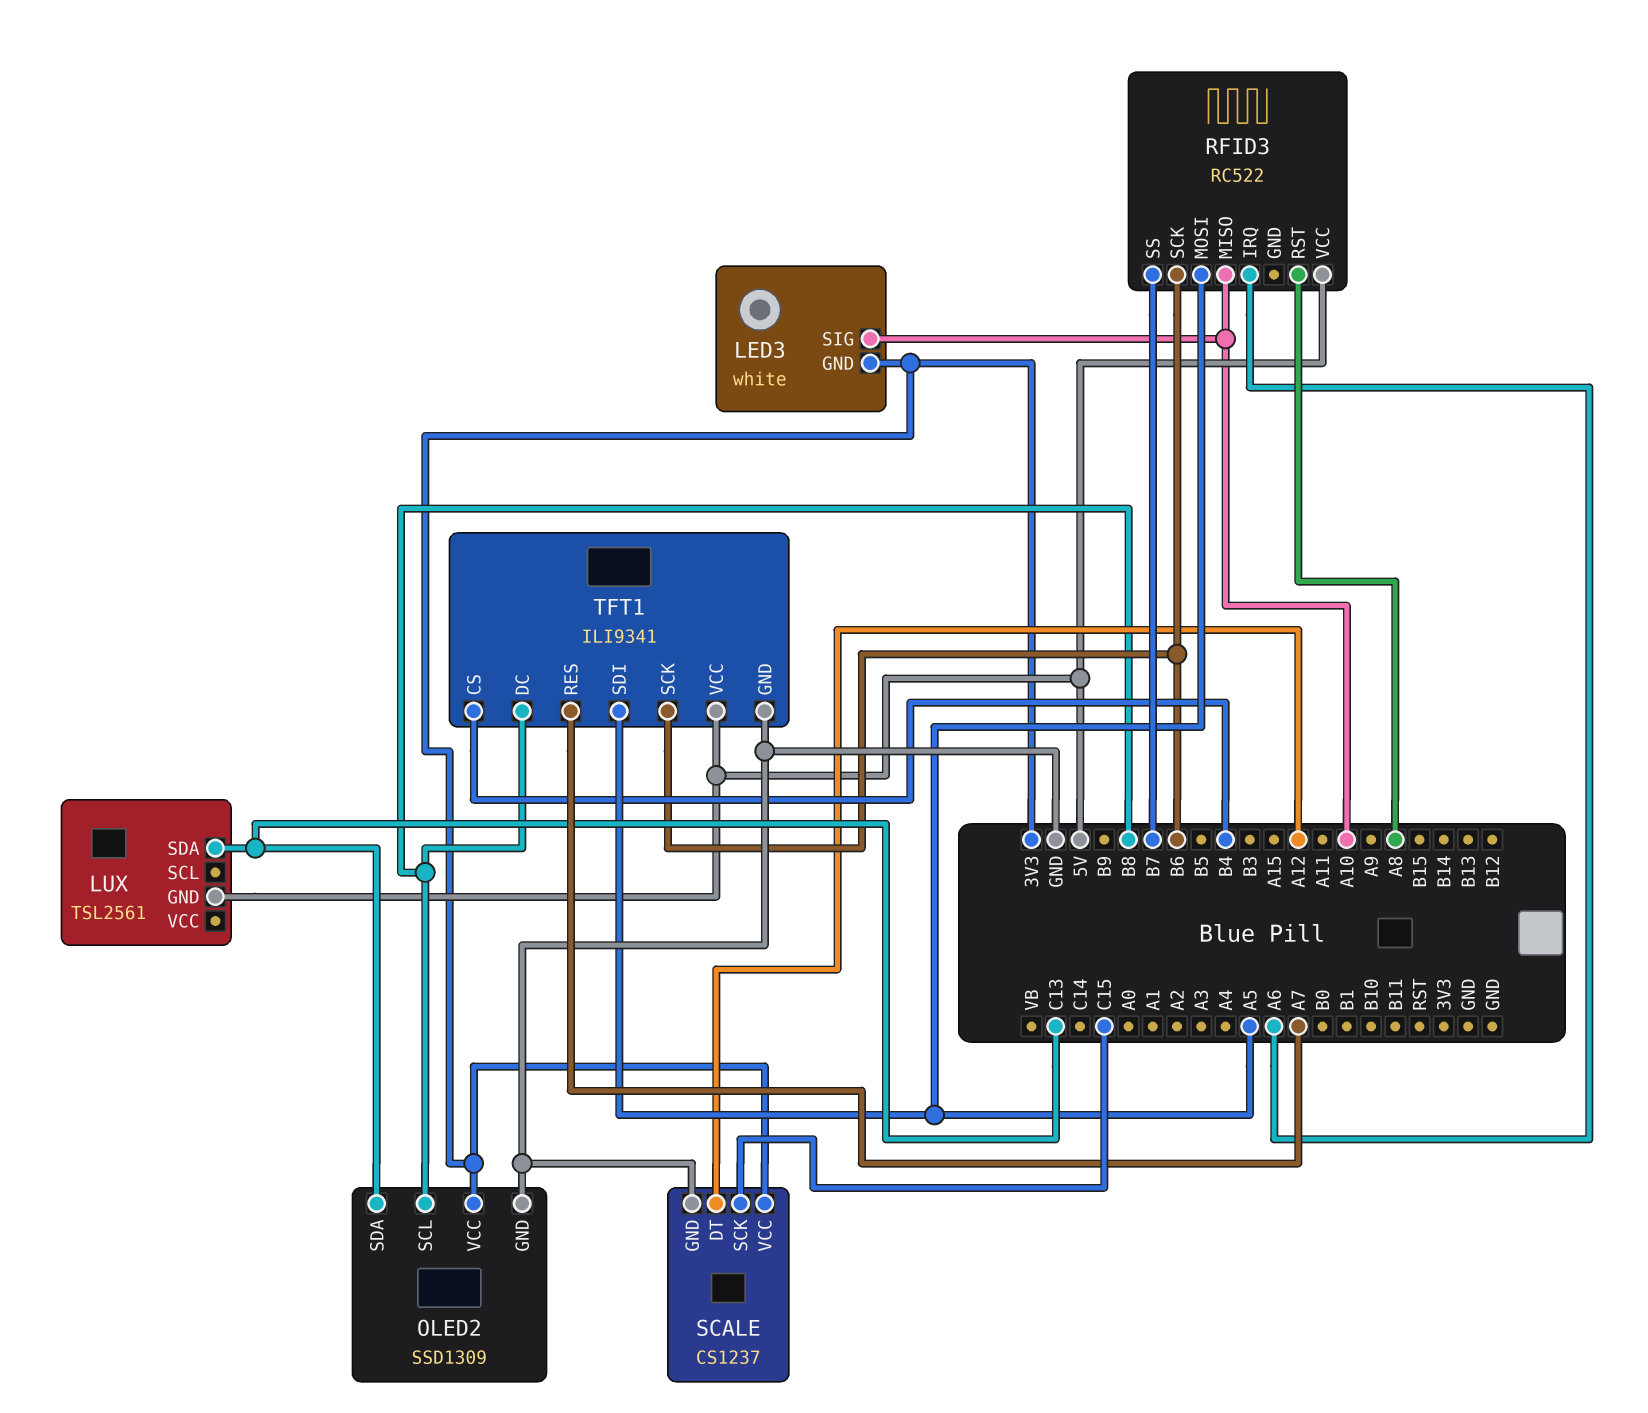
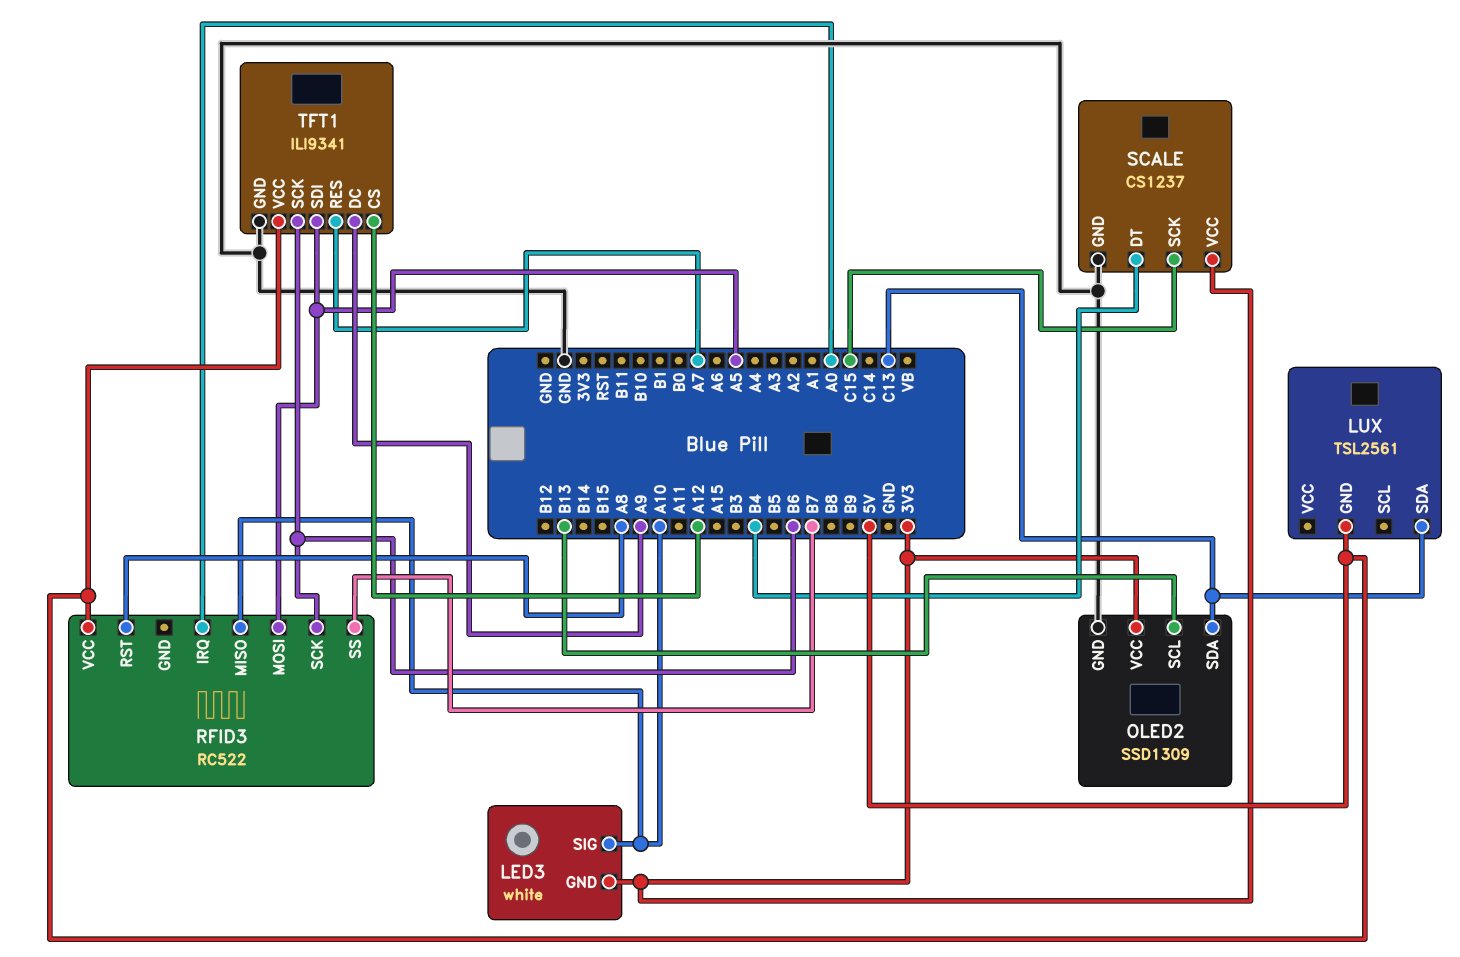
OLED2 pin SCL: B8 -> B13
RFID3 pin IRQ: A6 -> A0
SCALE pin DT: A12 -> B4
TFT1 pin CS: B4 -> A12
TFT1 pin DC: B8 -> A9

